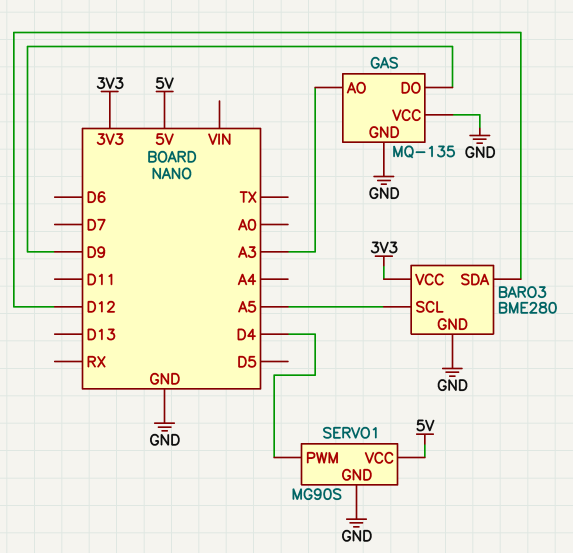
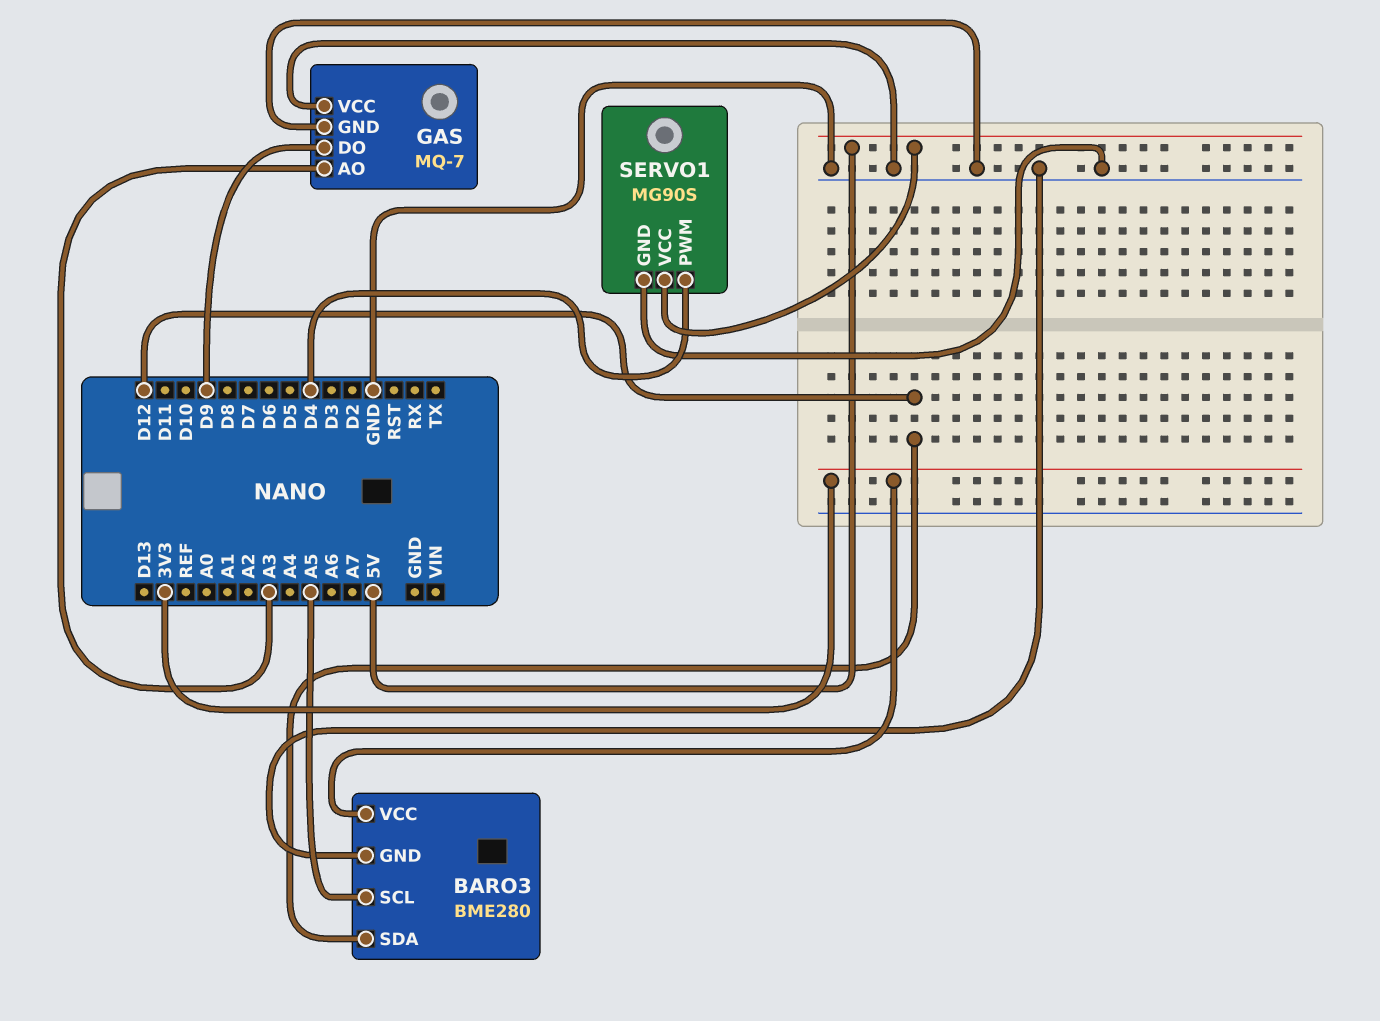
GAS: MQ-135 -> MQ-7

